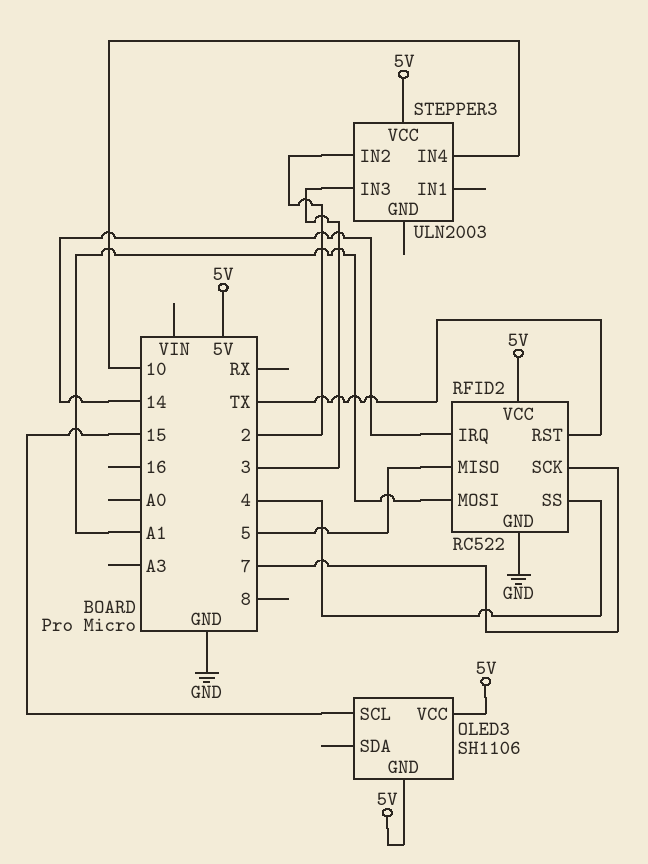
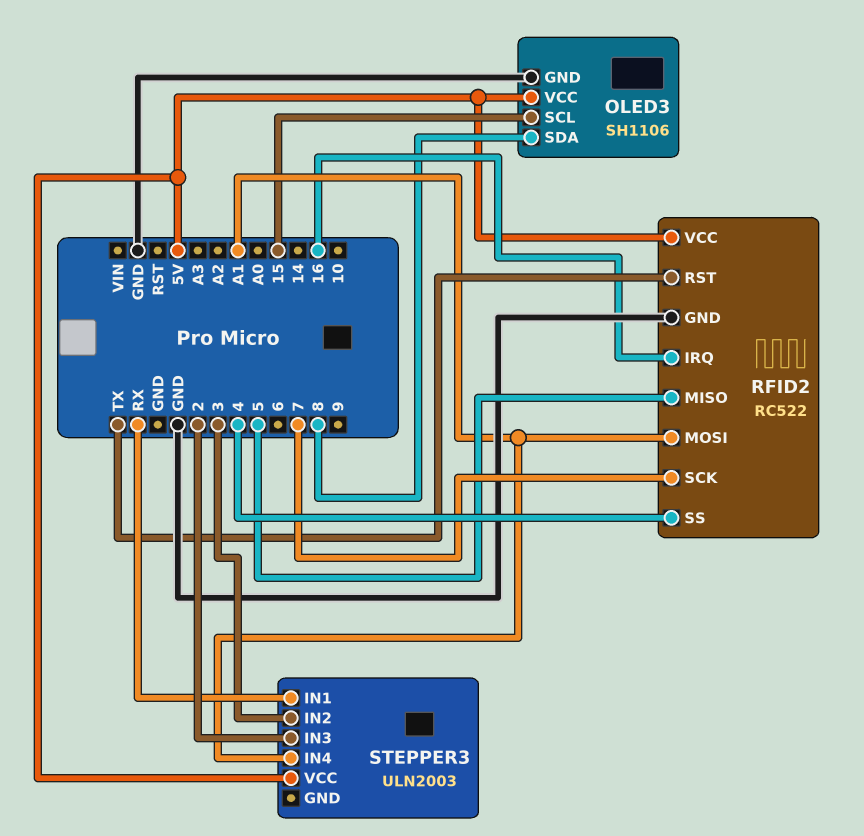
OLED3 pin GND: 5V -> GND
OLED3 pin SDA: none -> 8
RFID2 pin IRQ: 14 -> 16
STEPPER3 pin IN1: none -> RX
STEPPER3 pin IN2: 2 -> 3
STEPPER3 pin IN3: 3 -> 2
STEPPER3 pin IN4: 10 -> A1

